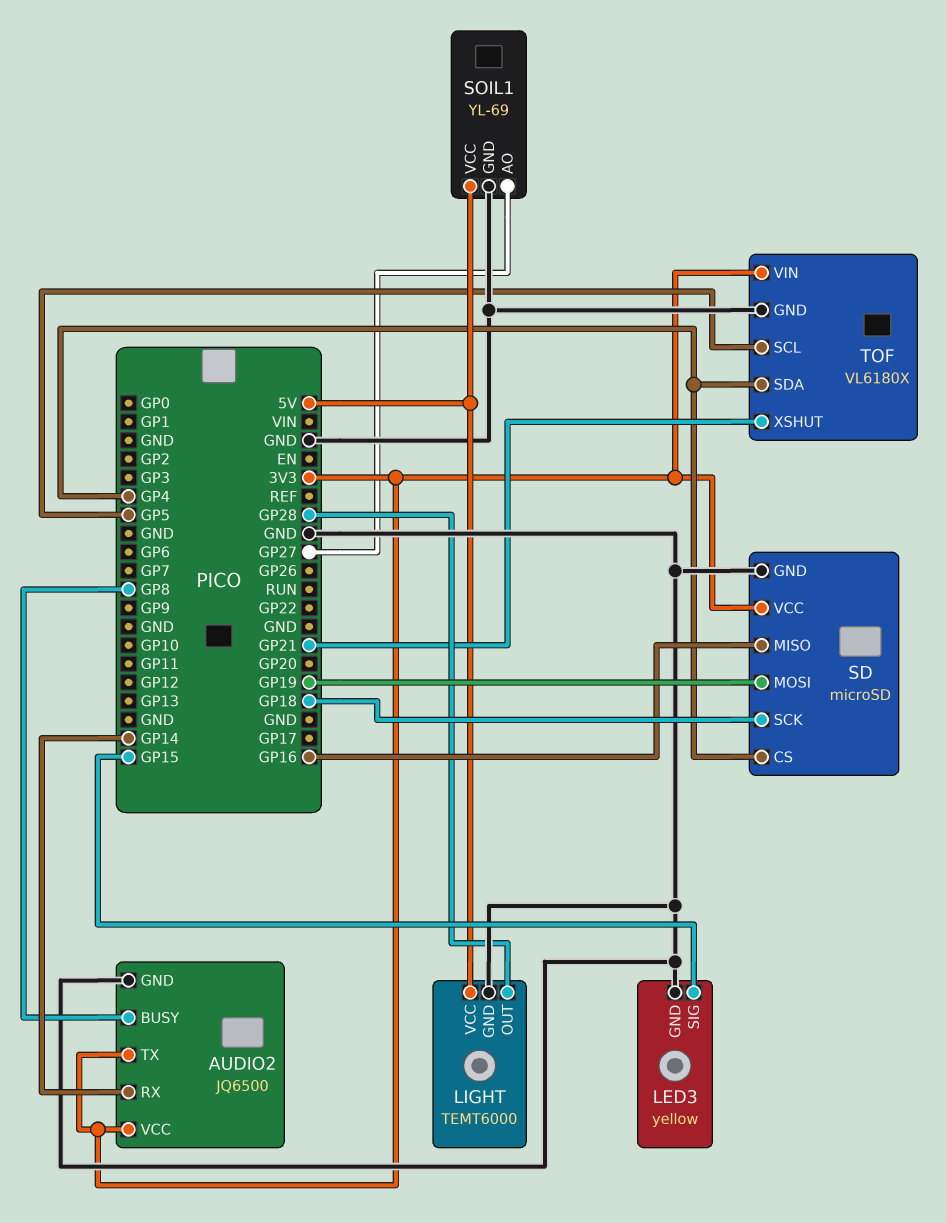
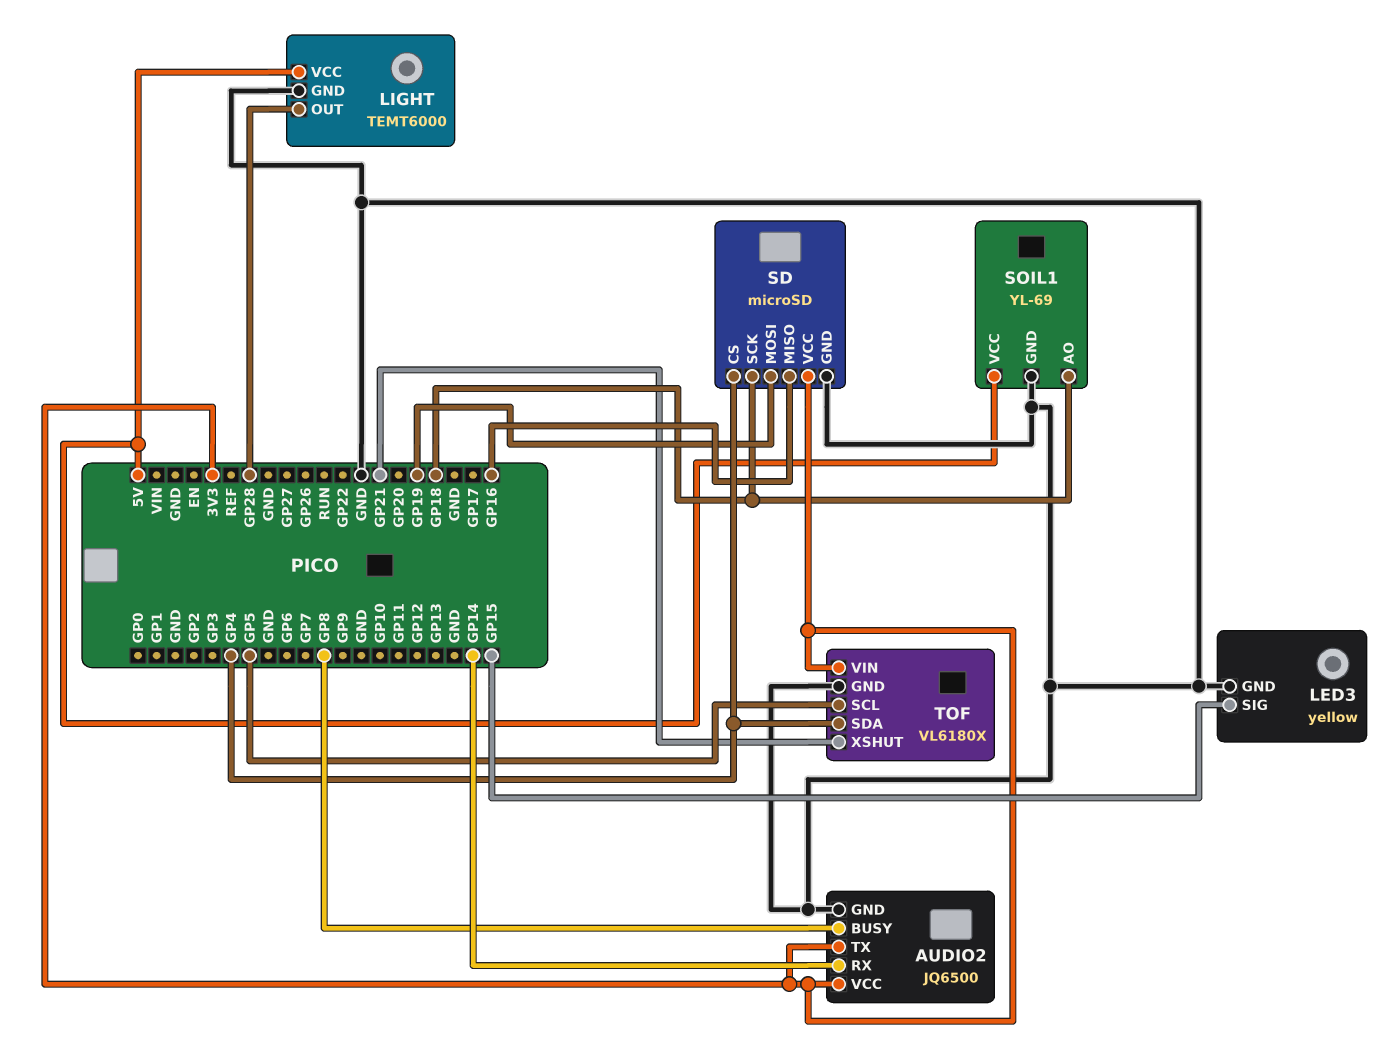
SOIL1 pin AO: GP27 -> GP18

